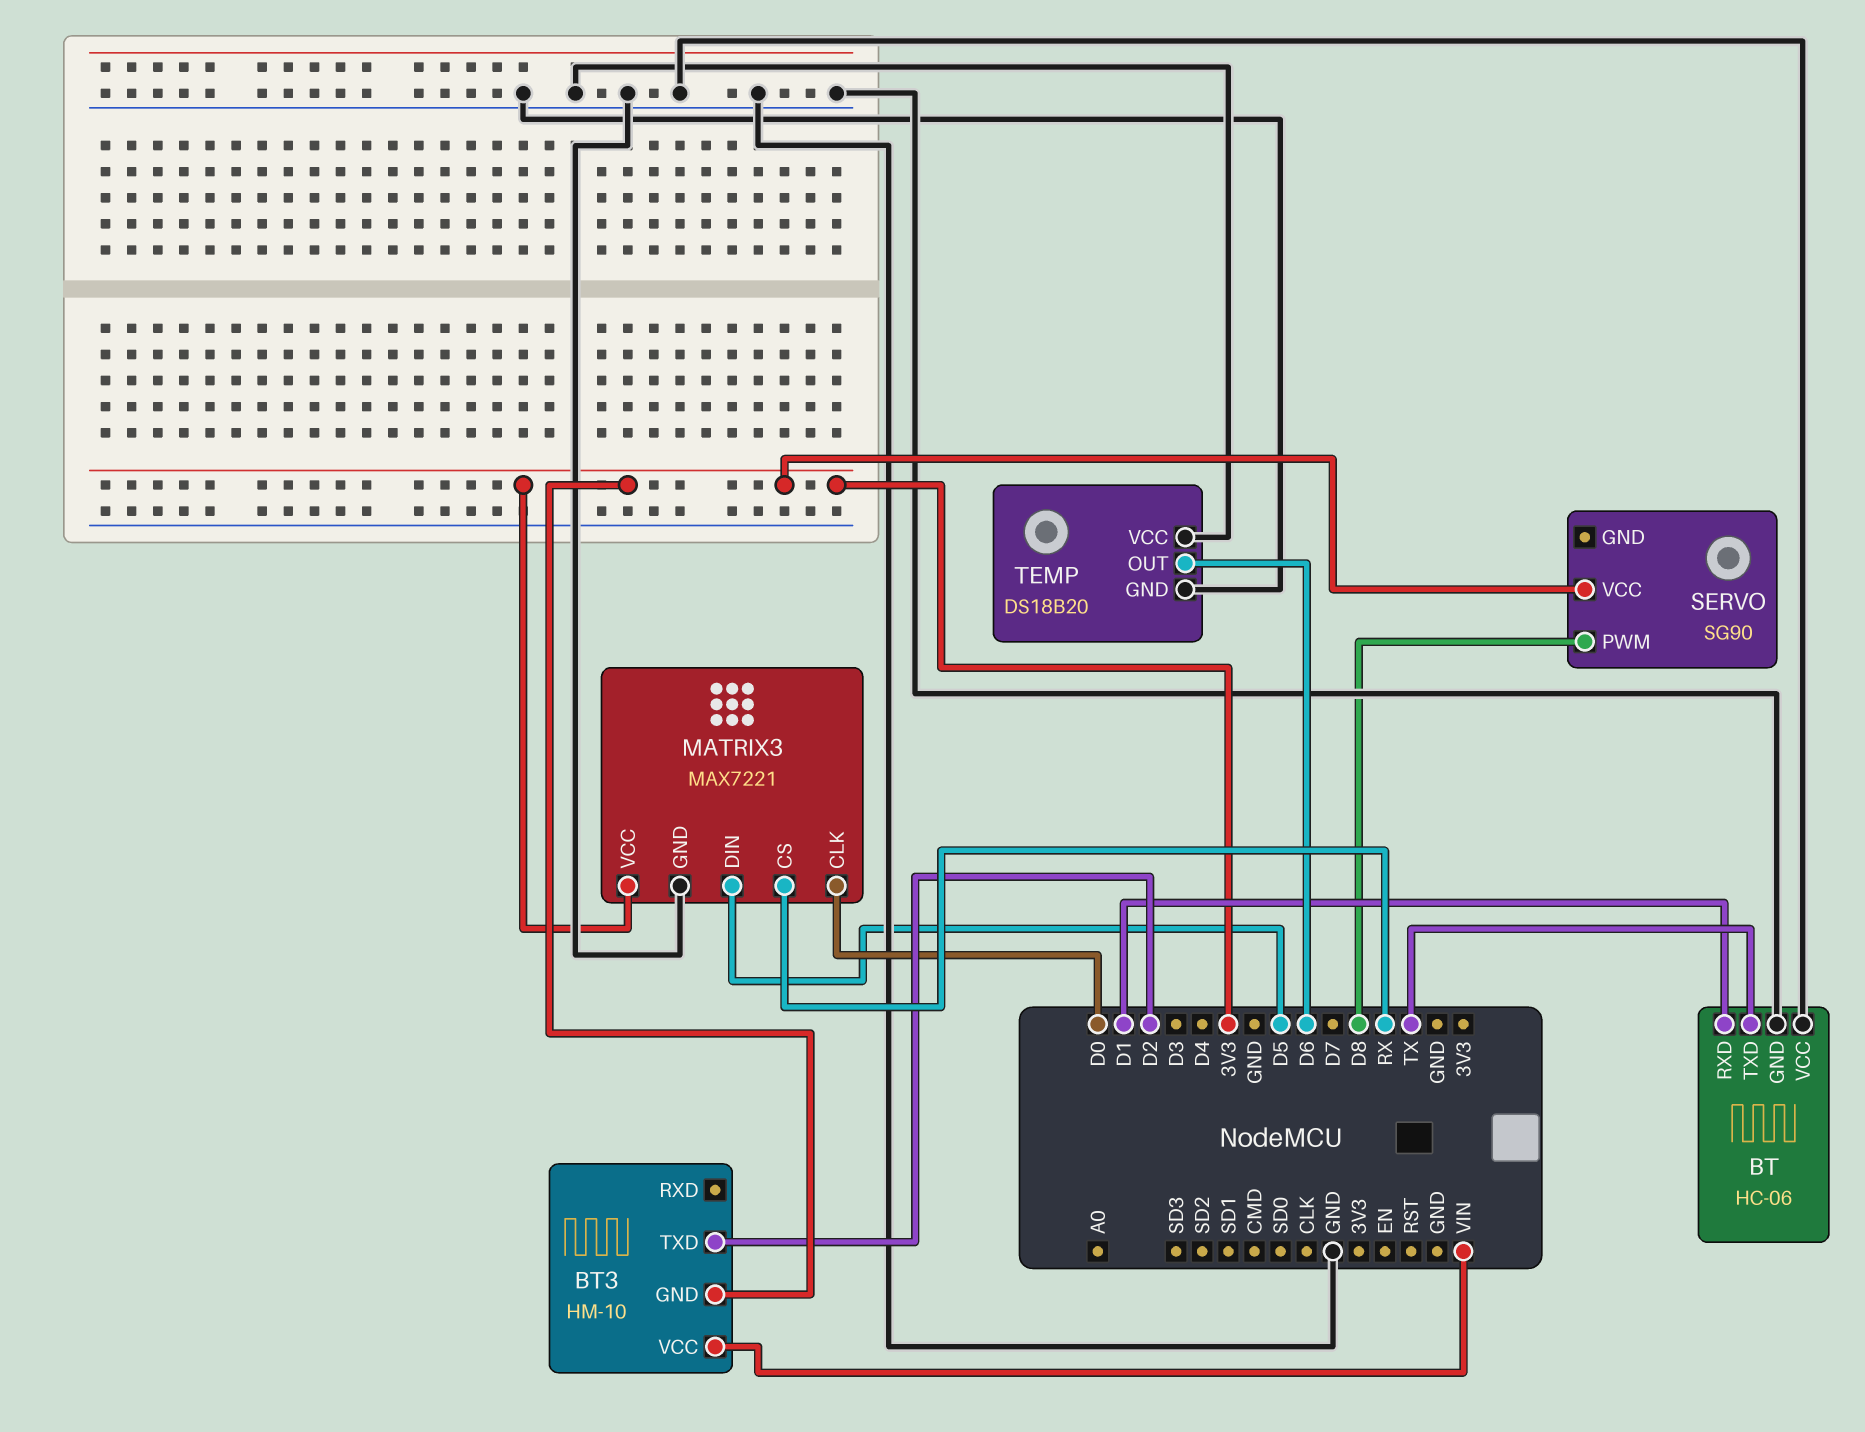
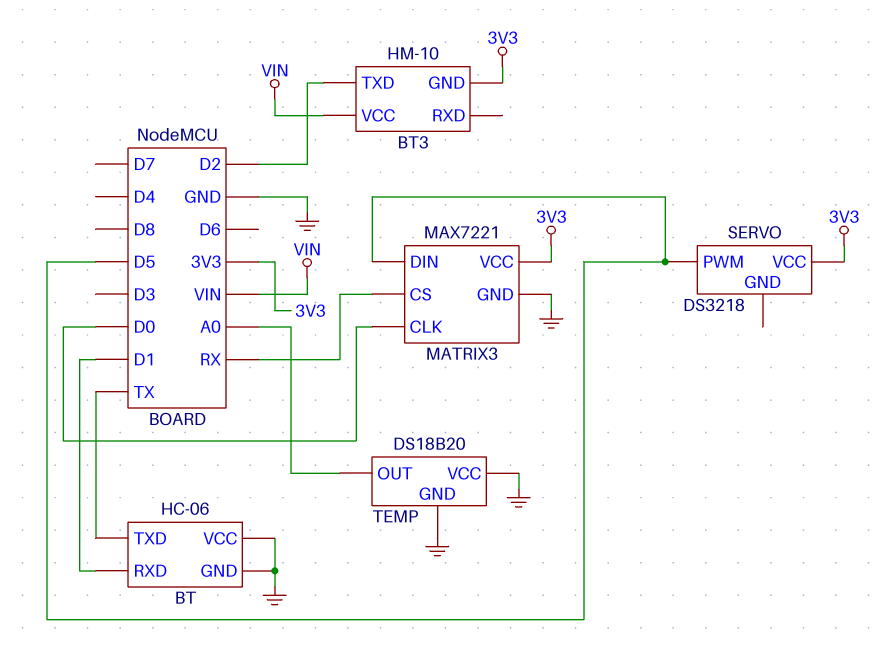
SERVO: SG90 -> DS3218
SERVO pin PWM: D8 -> D5
TEMP pin OUT: D6 -> A0

